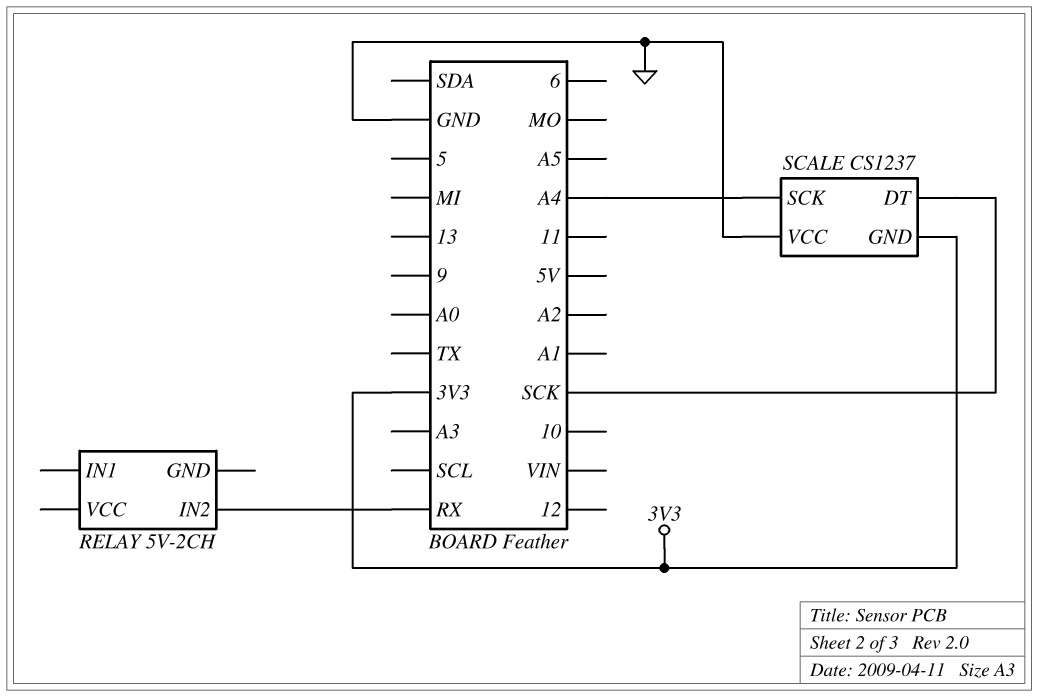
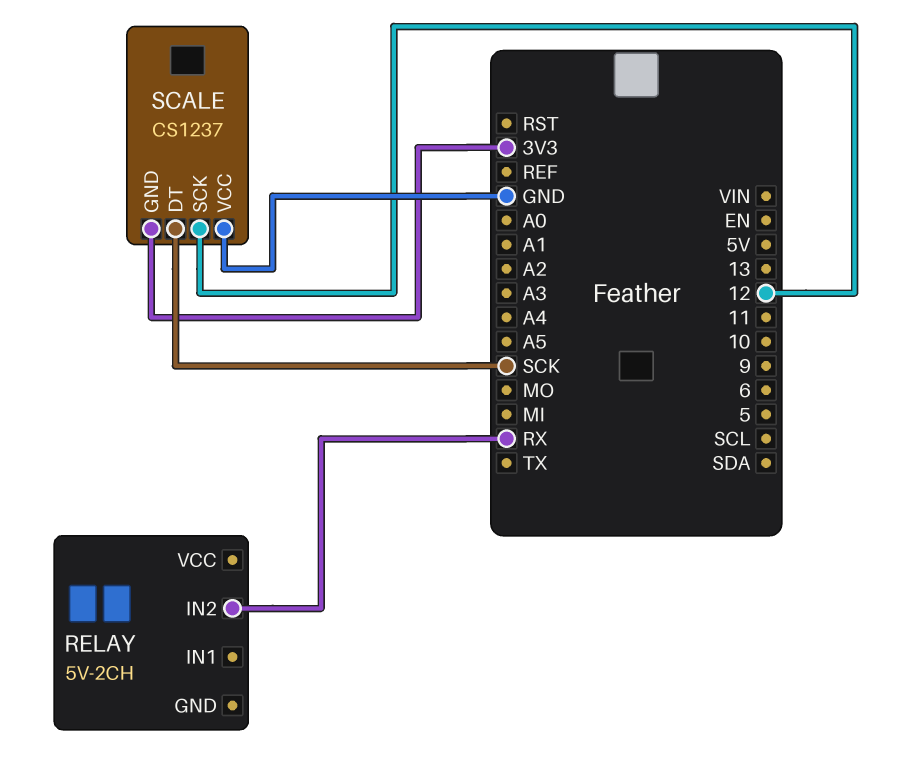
SCALE pin SCK: A4 -> 12

